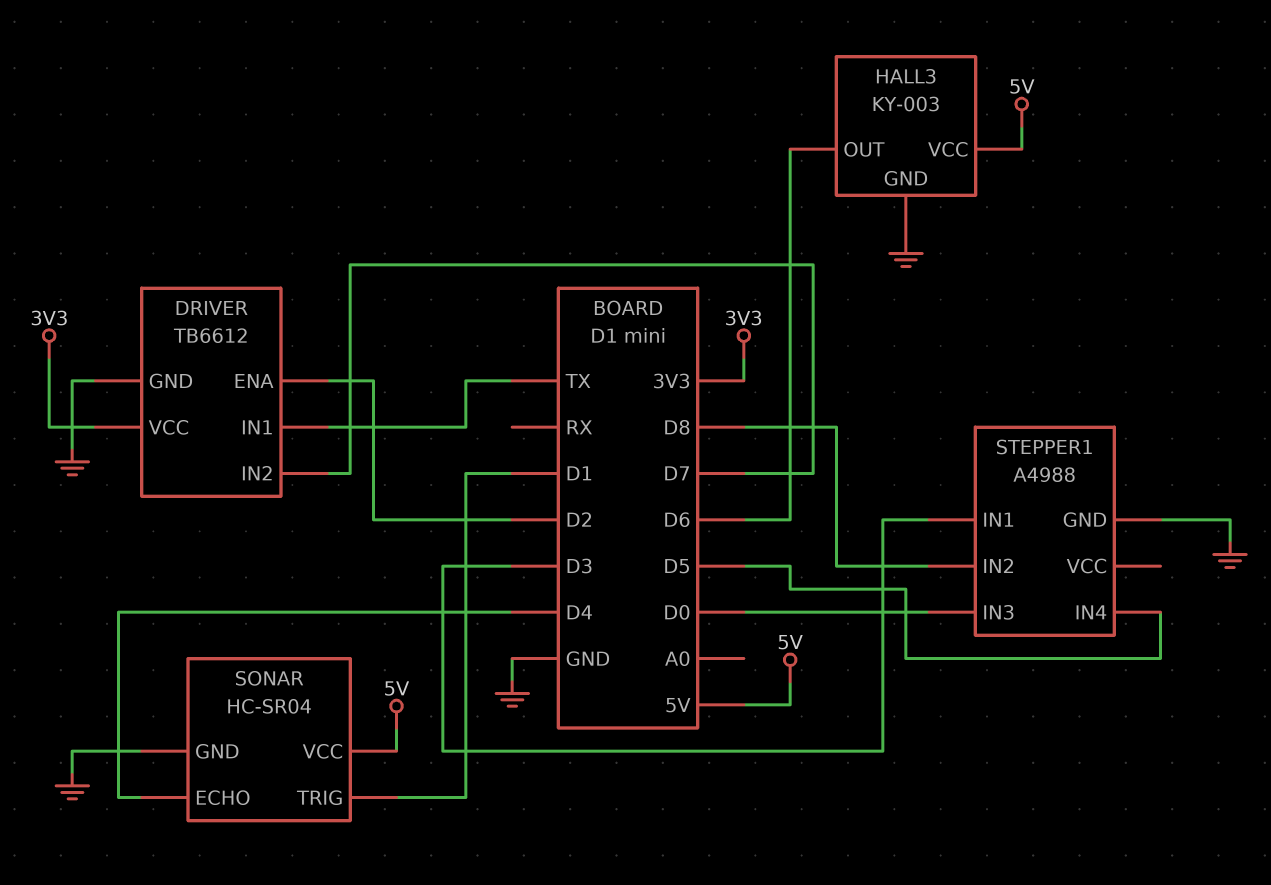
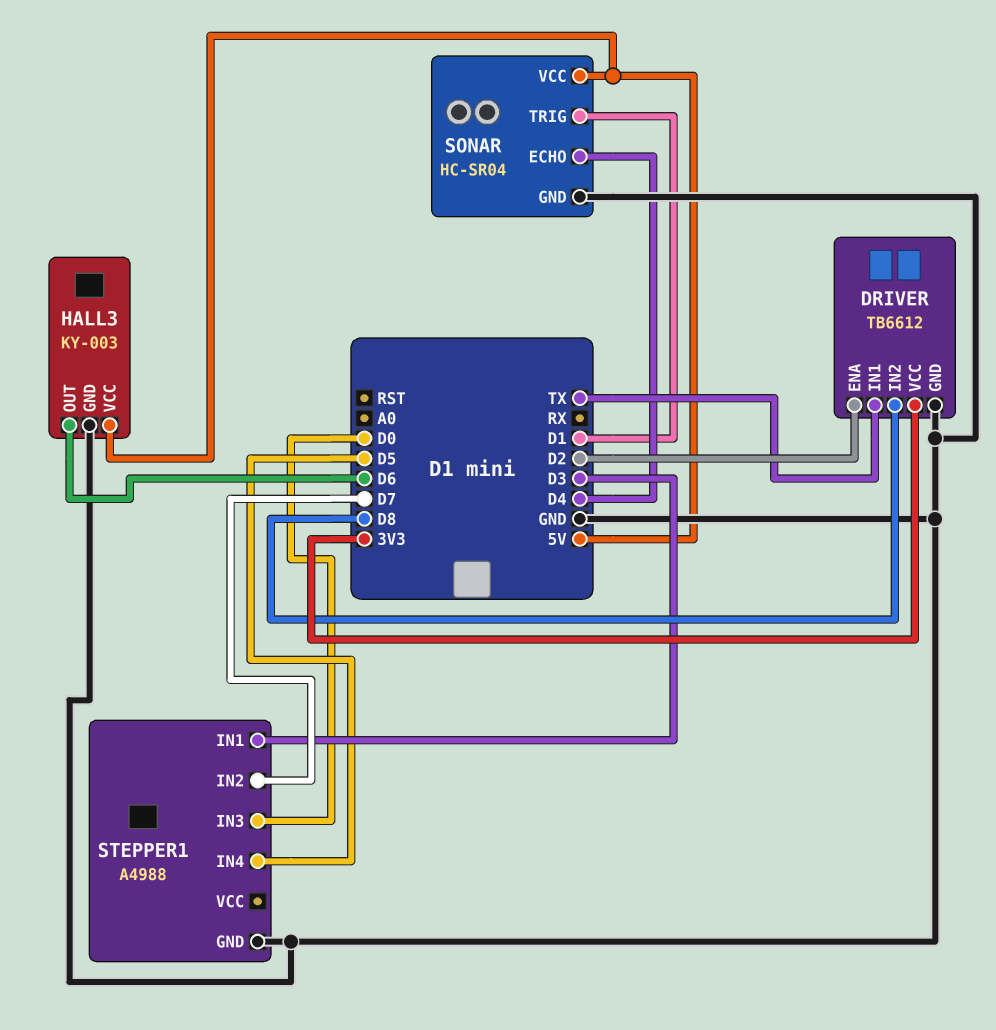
DRIVER pin IN2: D7 -> D8
STEPPER1 pin IN2: D8 -> D7

